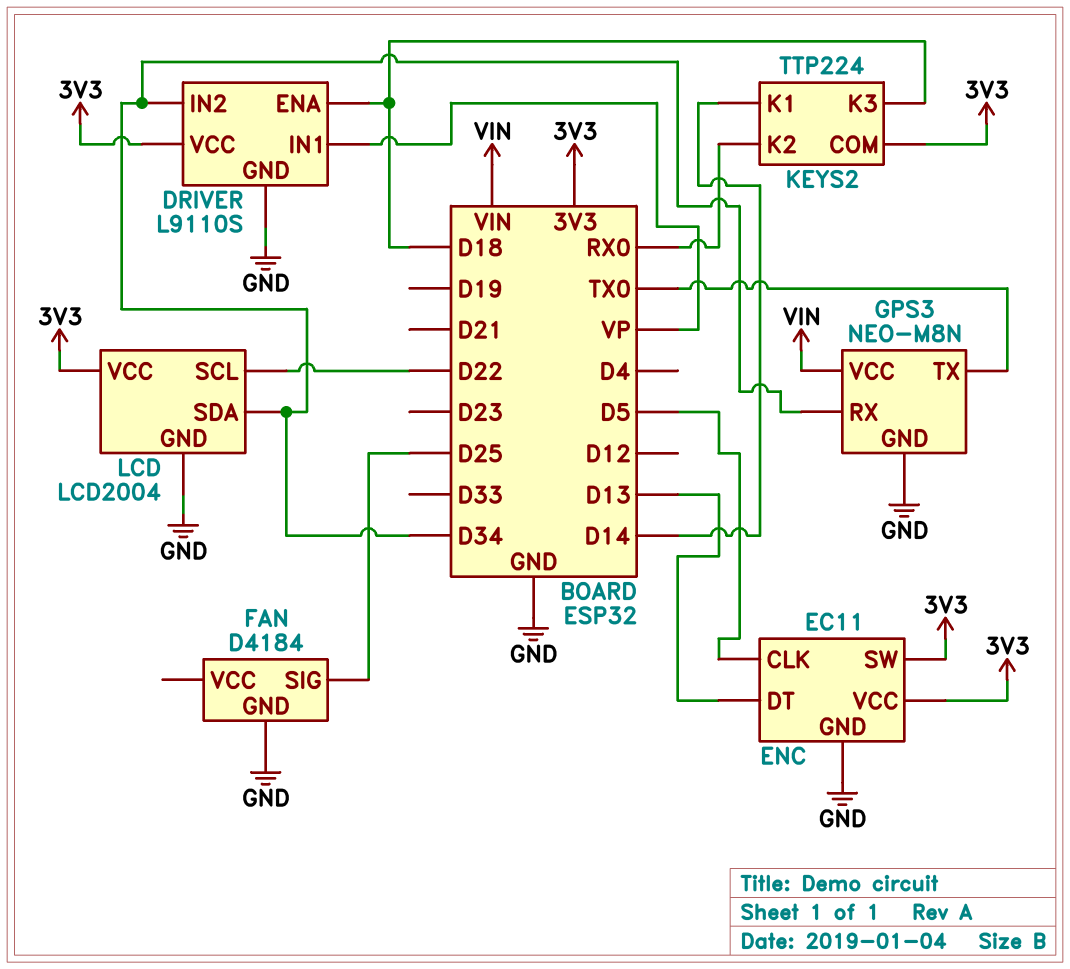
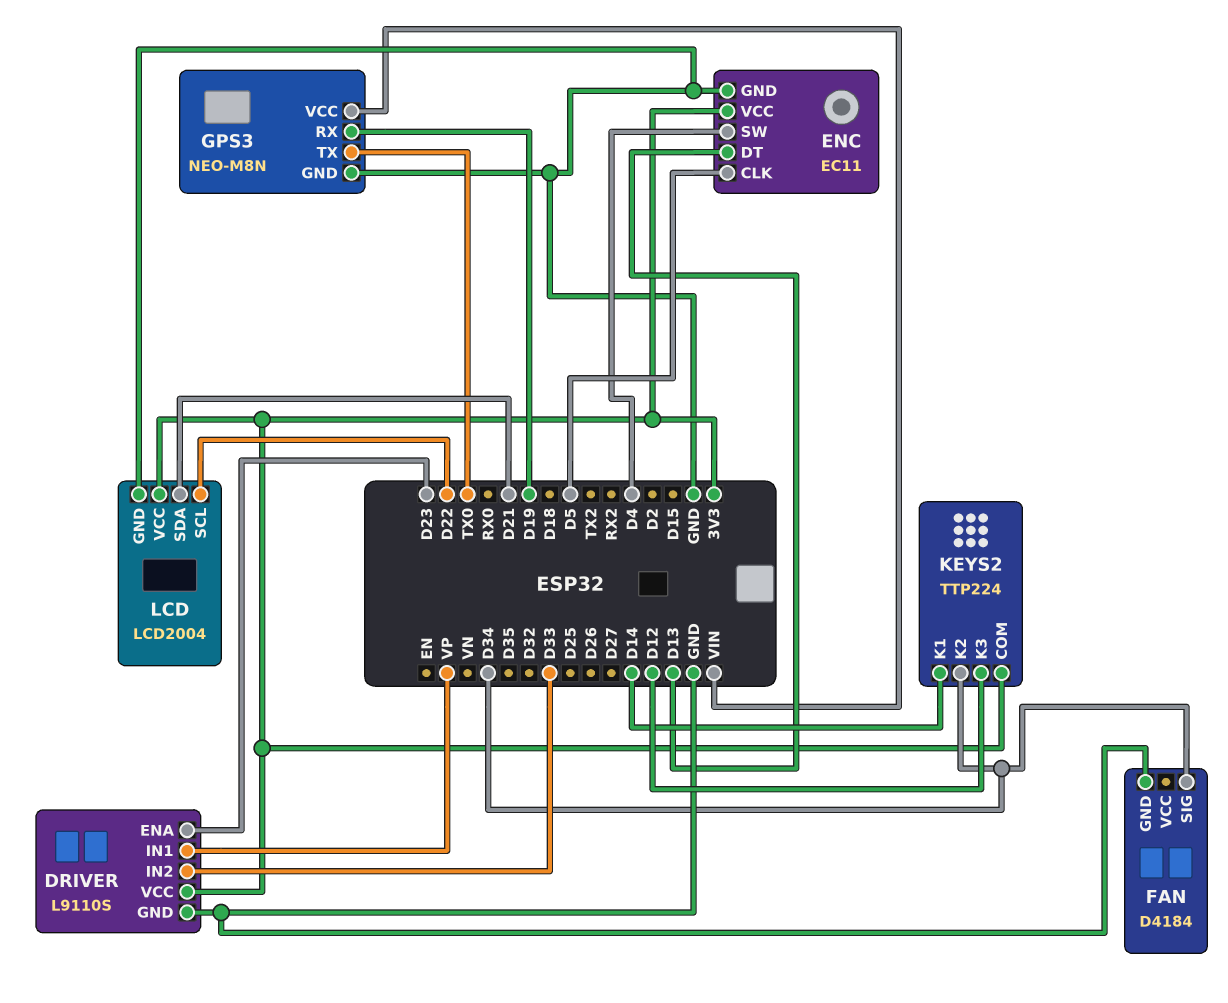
DRIVER pin ENA: D18 -> D23
DRIVER pin IN2: D34 -> D33
ENC pin SW: 3V3 -> D4
FAN pin SIG: D25 -> D34
GPS3 pin RX: D34 -> D19
KEYS2 pin K2: RX0 -> D34
KEYS2 pin K3: D18 -> D12
LCD pin SDA: D34 -> D21

